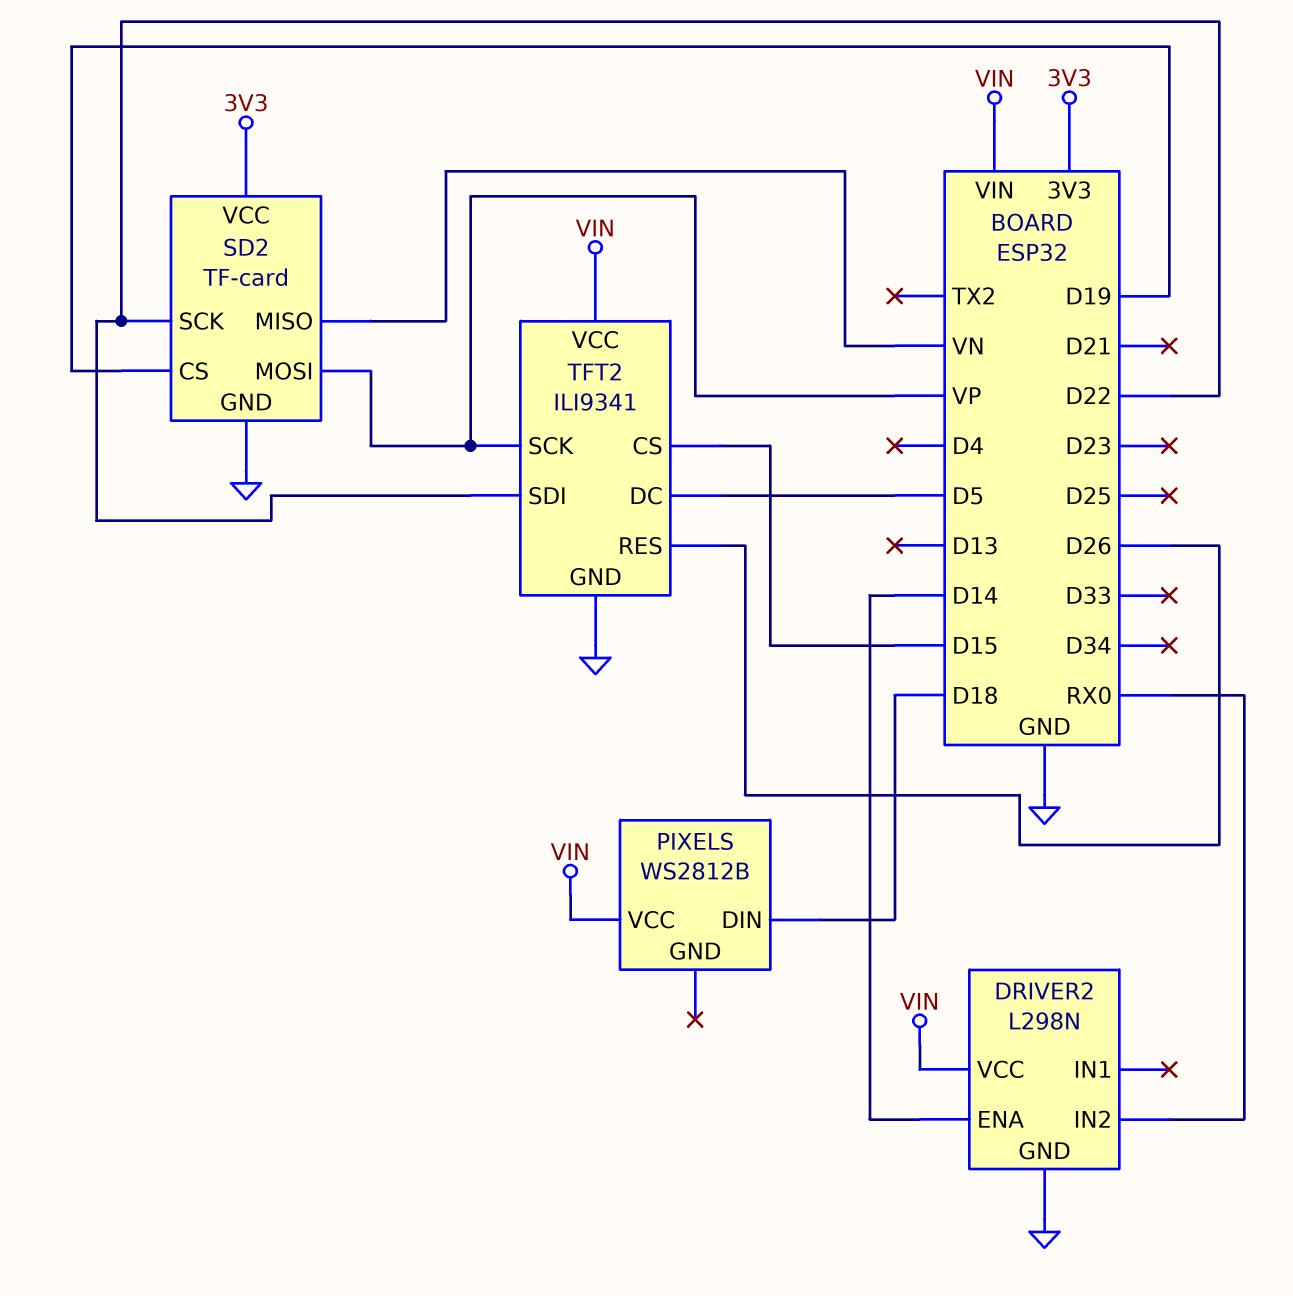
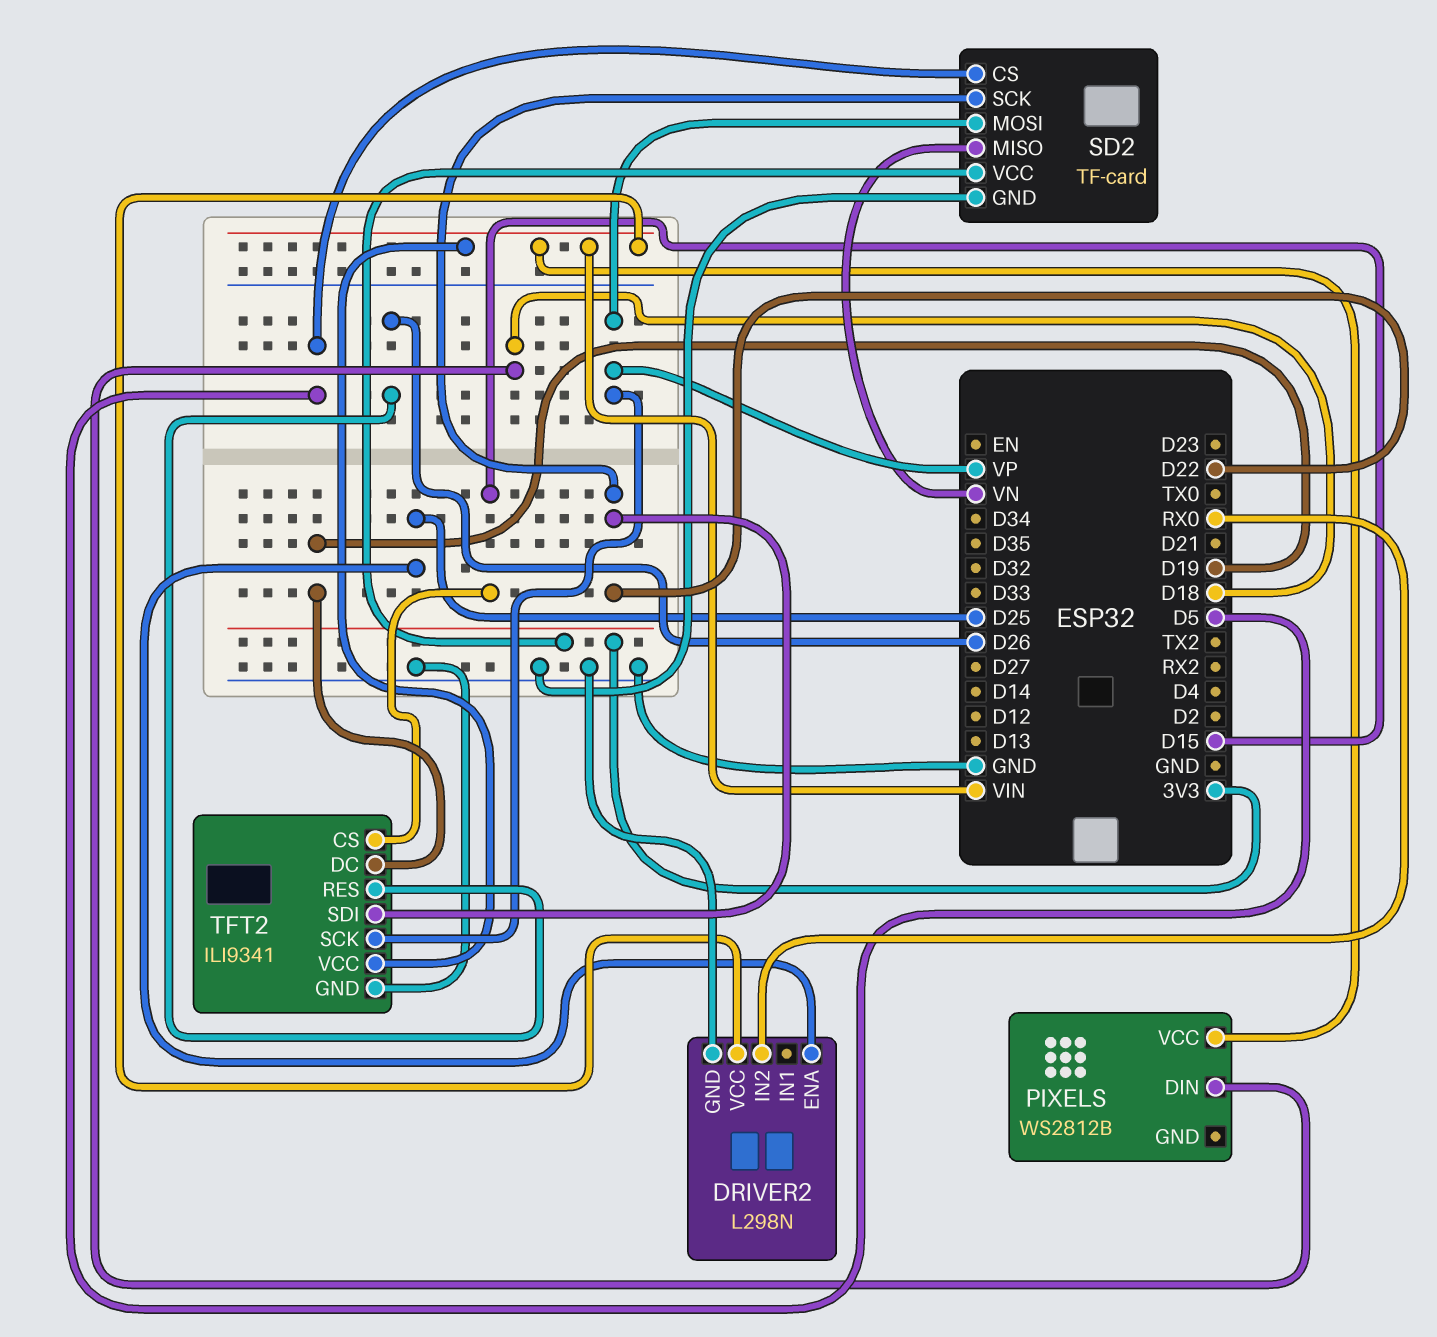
DRIVER2 pin ENA: D14 -> D25
SD2 pin CS: D19 -> D5
TFT2 pin DC: D5 -> D19

